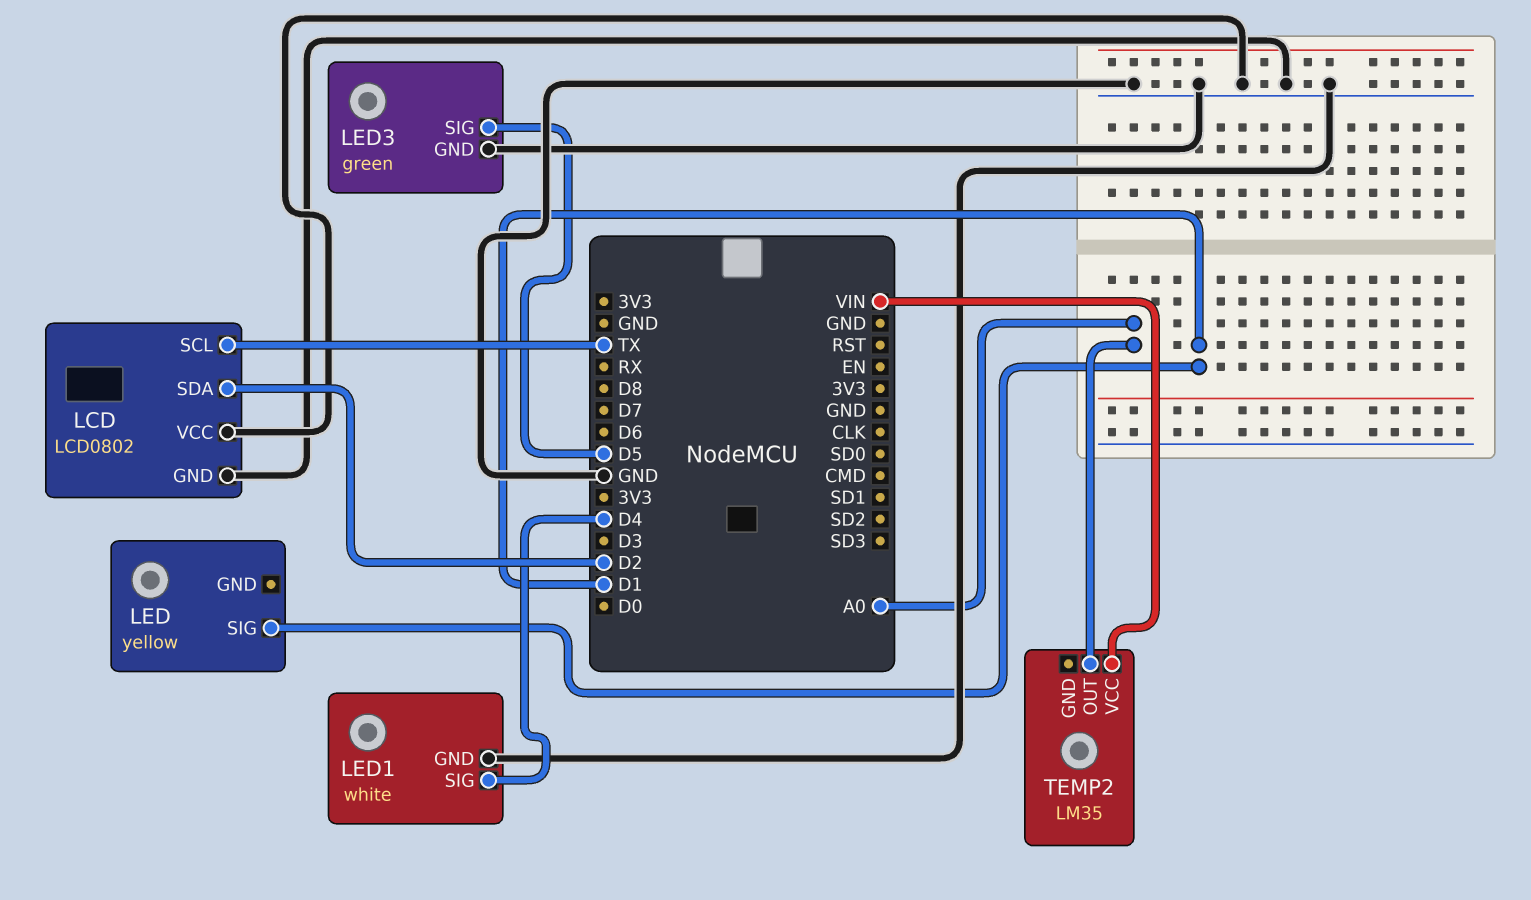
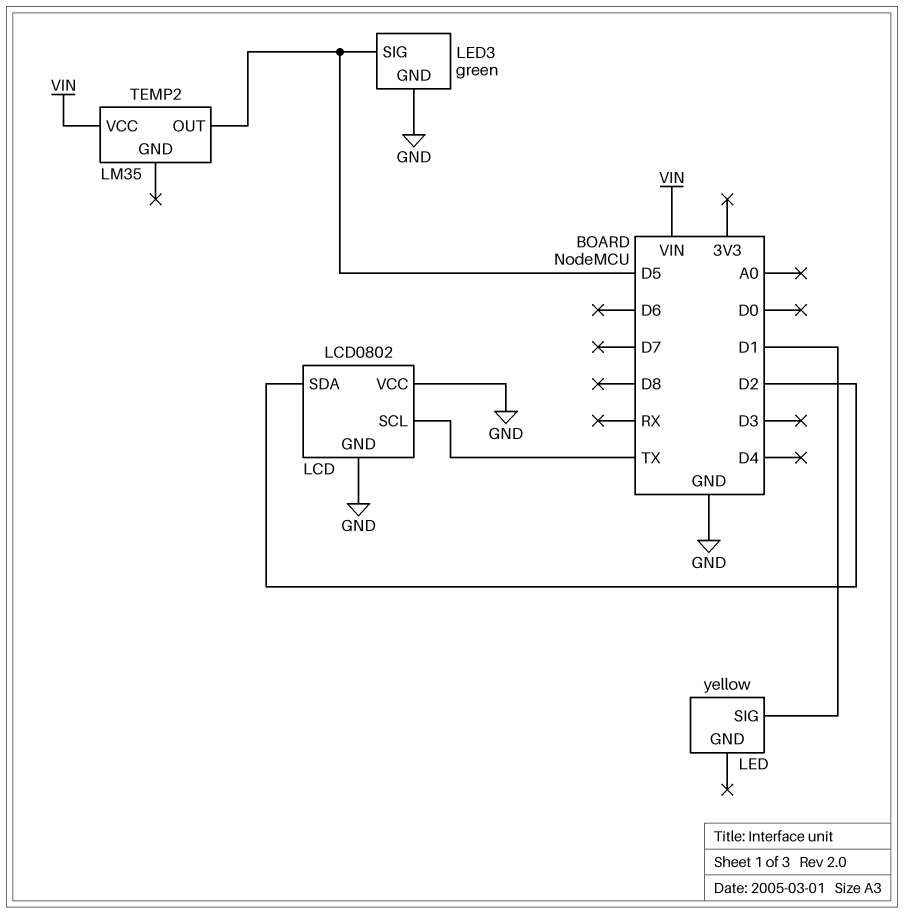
LED1: white -> none
LED1 pin GND: GND -> none
LED1 pin SIG: D4 -> none
TEMP2 pin OUT: A0 -> D5

